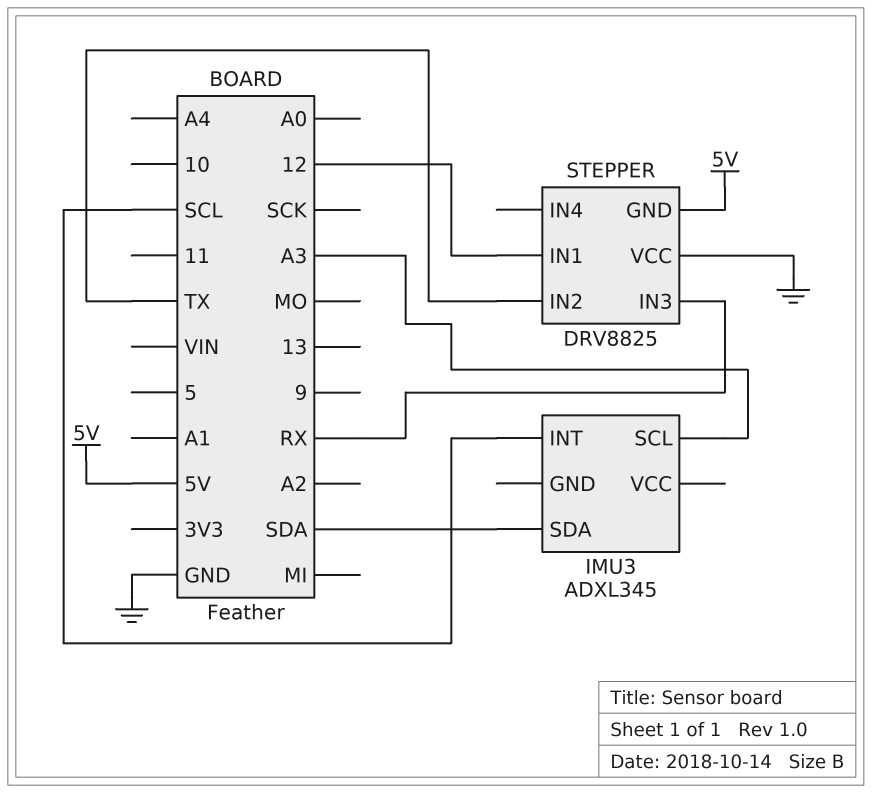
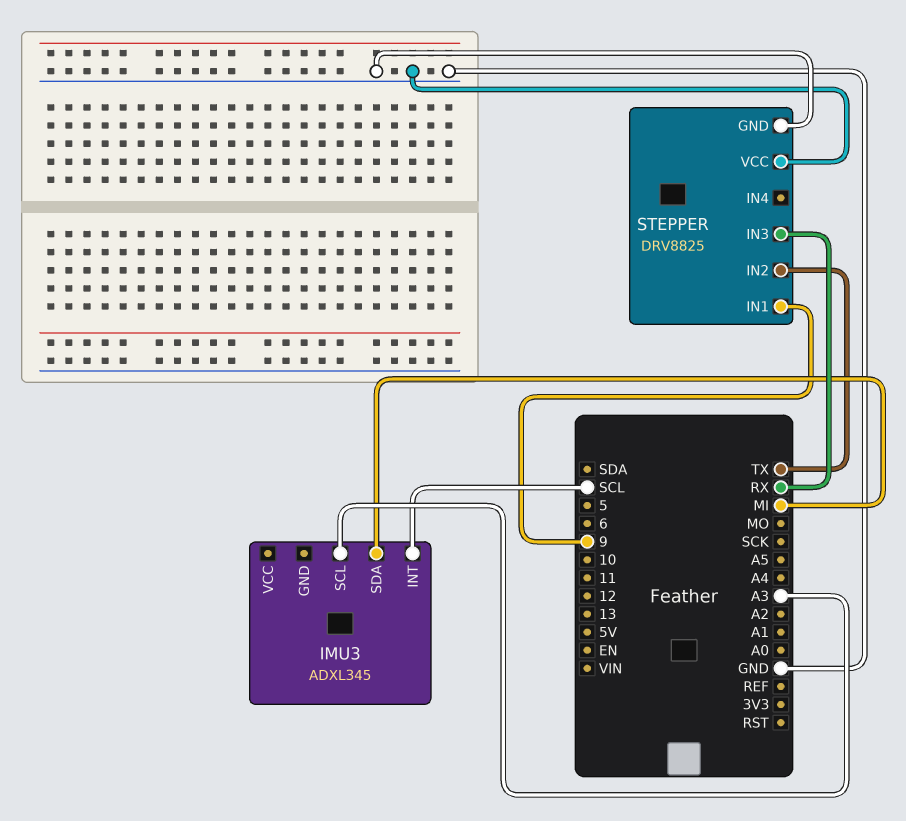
IMU3 pin SDA: SDA -> MI
STEPPER pin GND: 5V -> GND
STEPPER pin IN1: 12 -> 9

